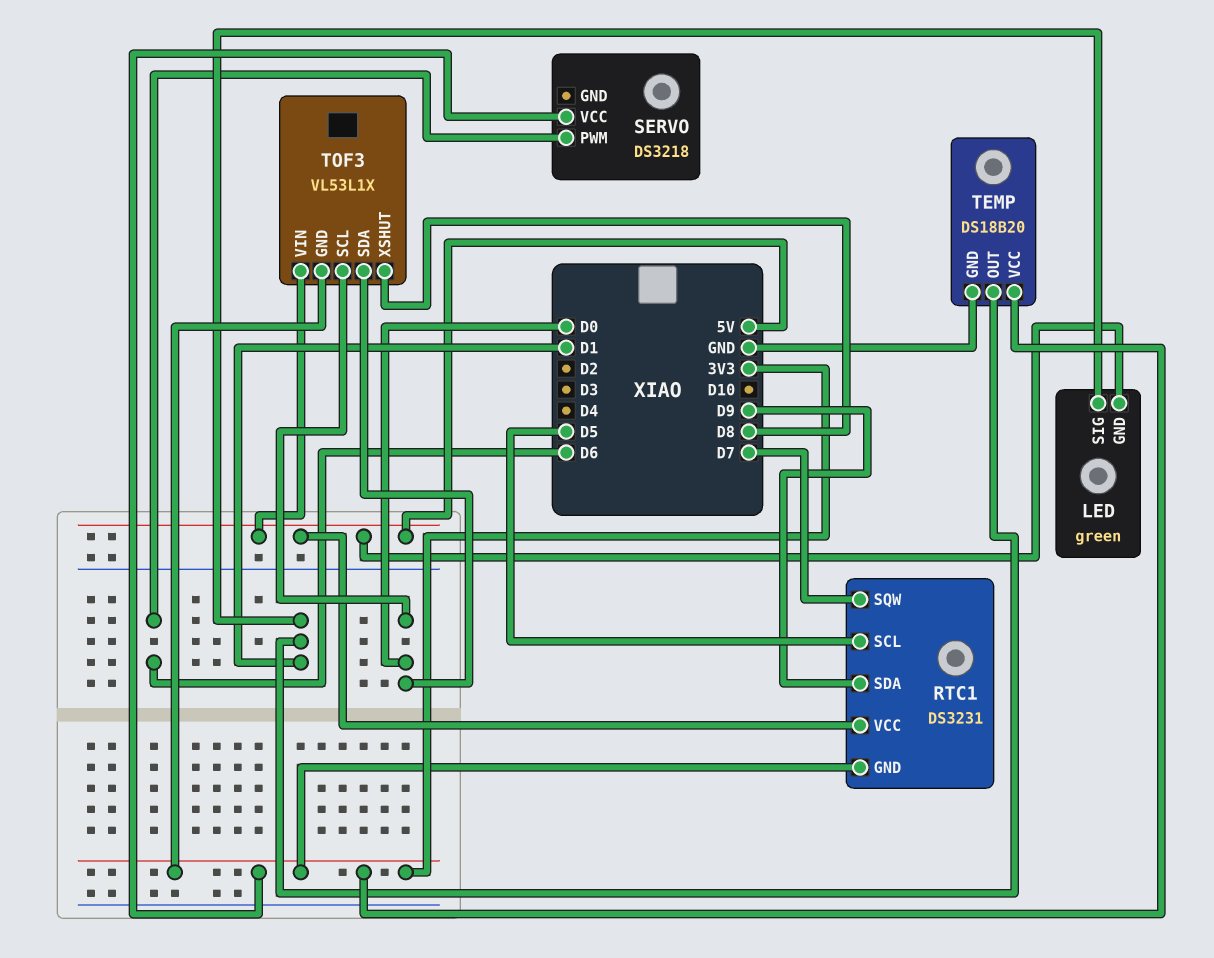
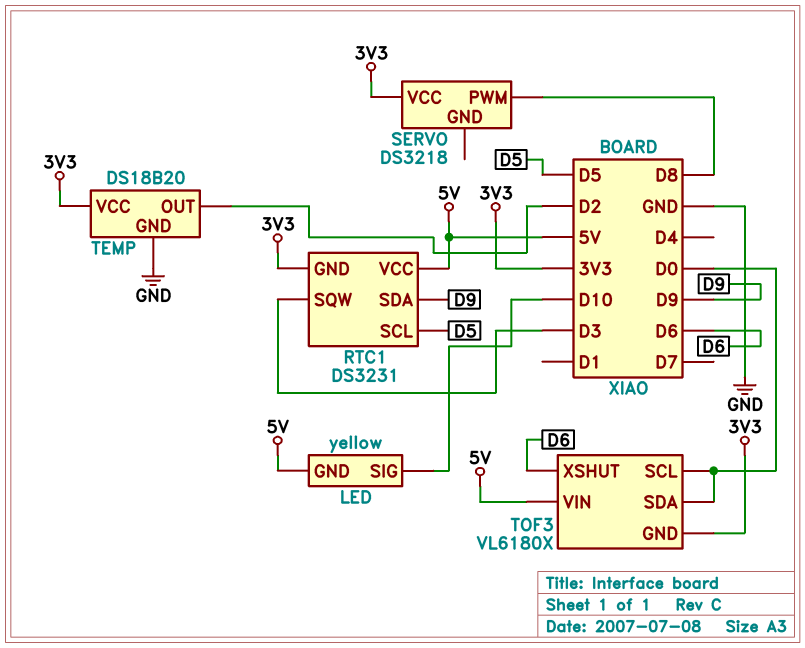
LED: green -> yellow
LED pin SIG: D1 -> D10
RTC1 pin SQW: D7 -> D3
SERVO pin PWM: D6 -> D8
TEMP pin OUT: D1 -> D2
TOF3: VL53L1X -> VL6180X
TOF3 pin XSHUT: D8 -> D6

